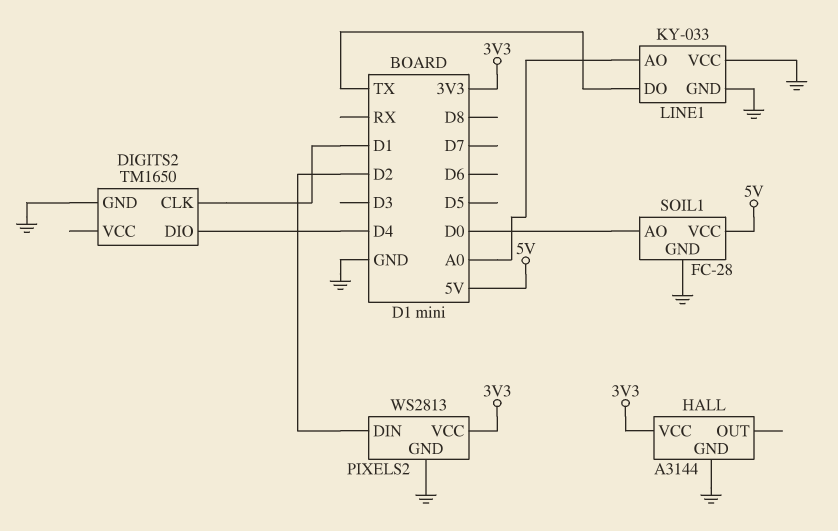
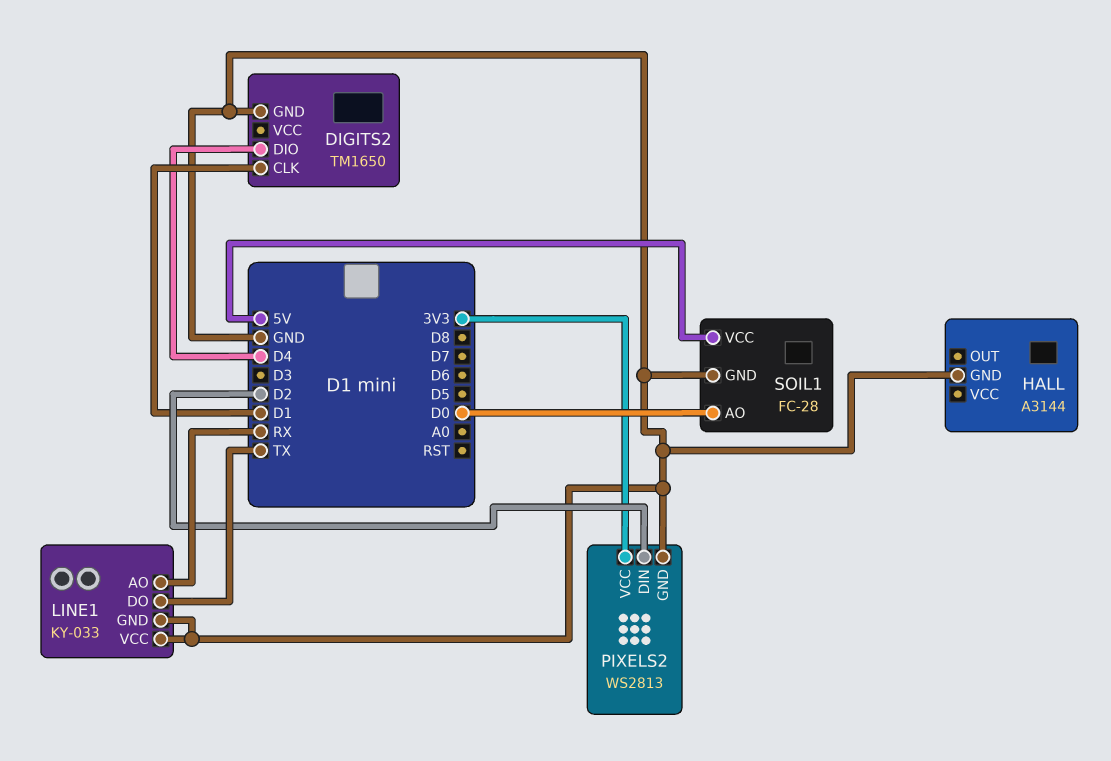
HALL pin VCC: 3V3 -> none
LINE1 pin AO: A0 -> RX

